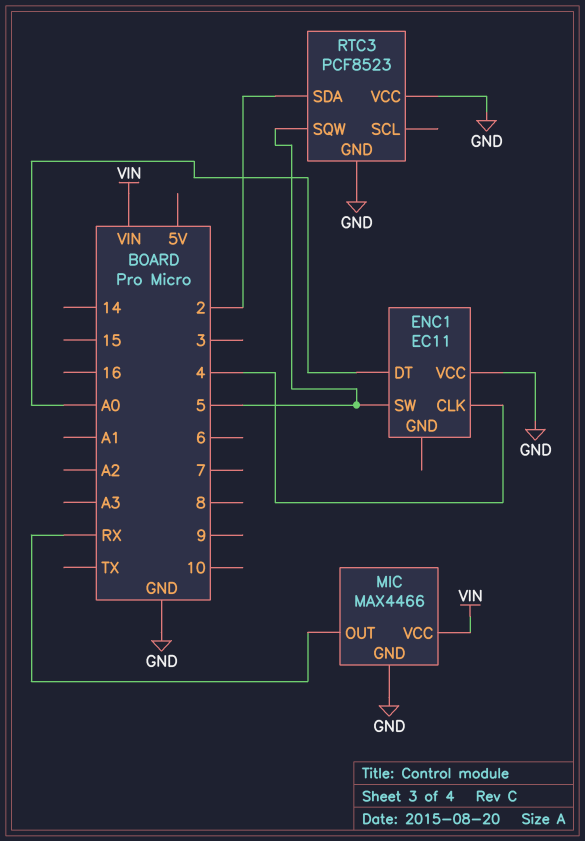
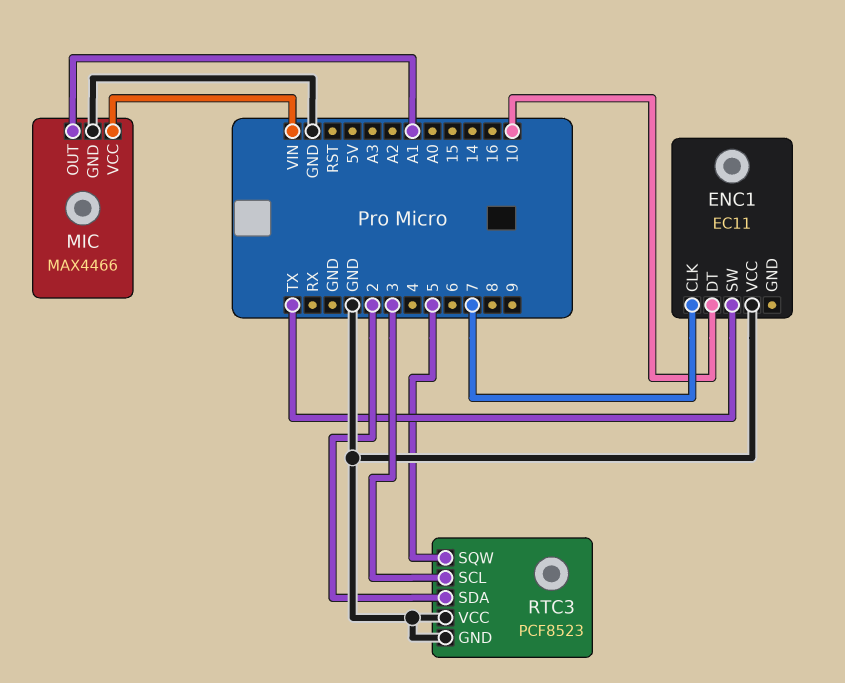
ENC1 pin CLK: 4 -> 7
ENC1 pin DT: A0 -> 10
ENC1 pin SW: 5 -> TX
MIC pin OUT: RX -> A1
RTC3 pin SCL: none -> 3

